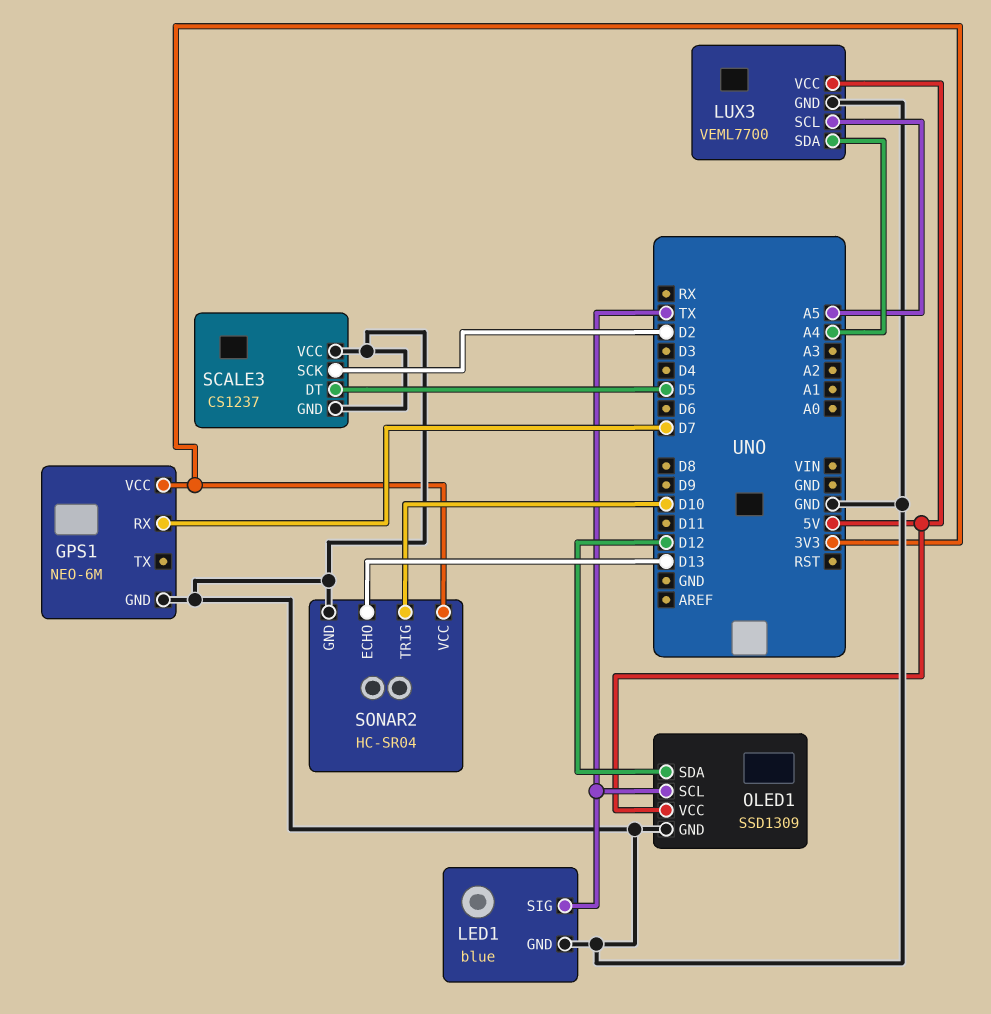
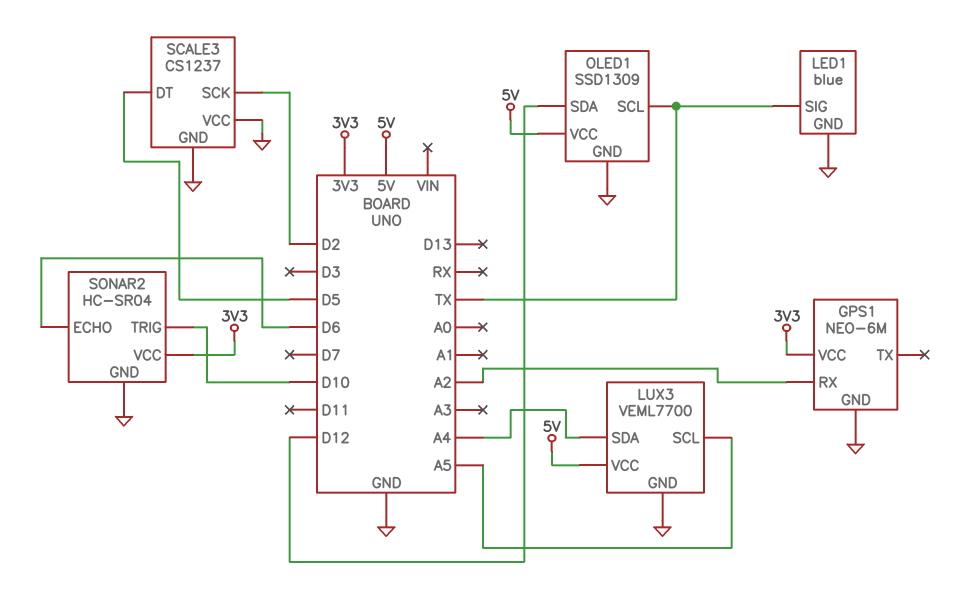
GPS1 pin RX: D7 -> A2
SONAR2 pin ECHO: D13 -> D6

